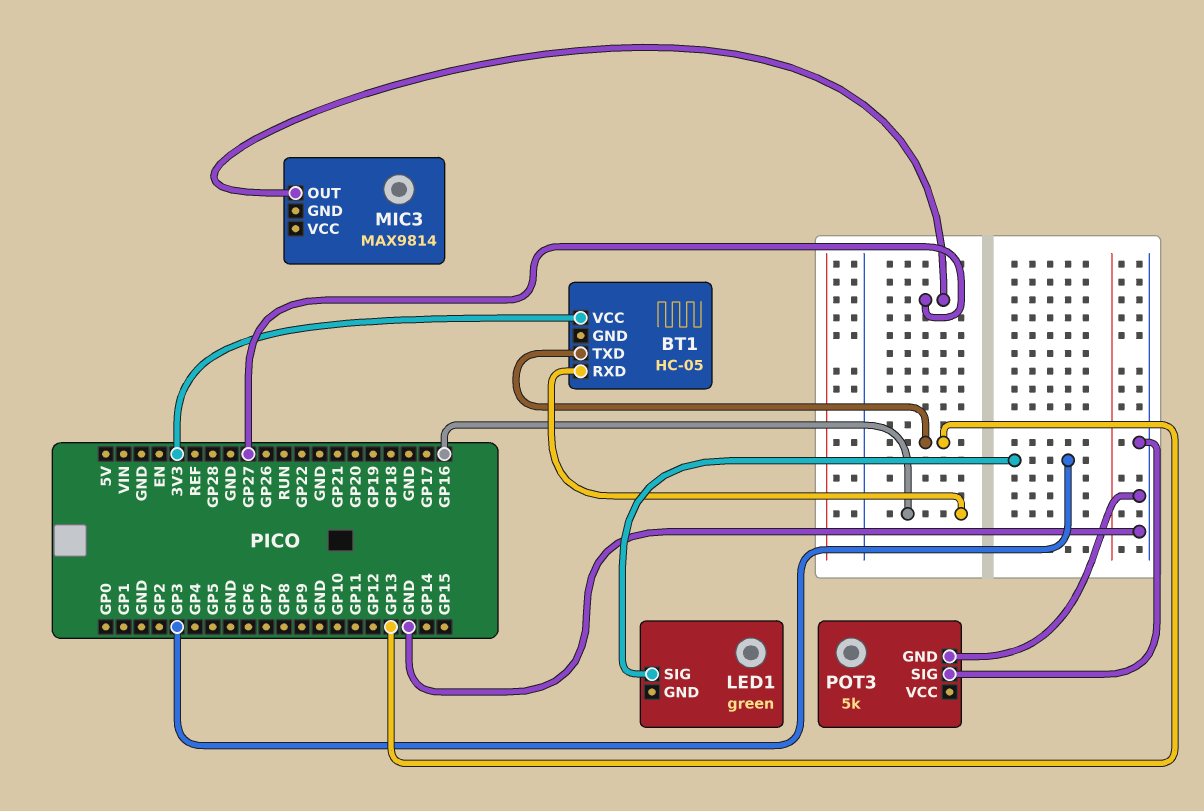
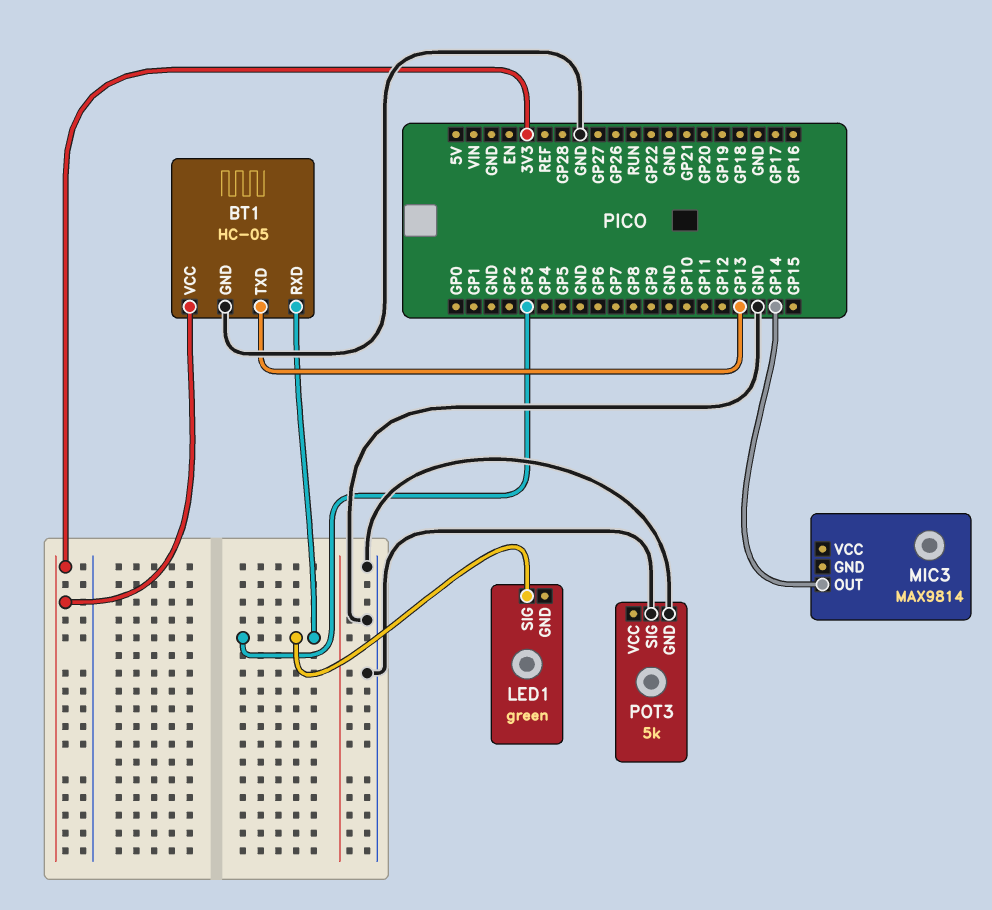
BT1 pin GND: none -> GND
BT1 pin RXD: GP16 -> GP3
MIC3 pin OUT: GP27 -> GP14

